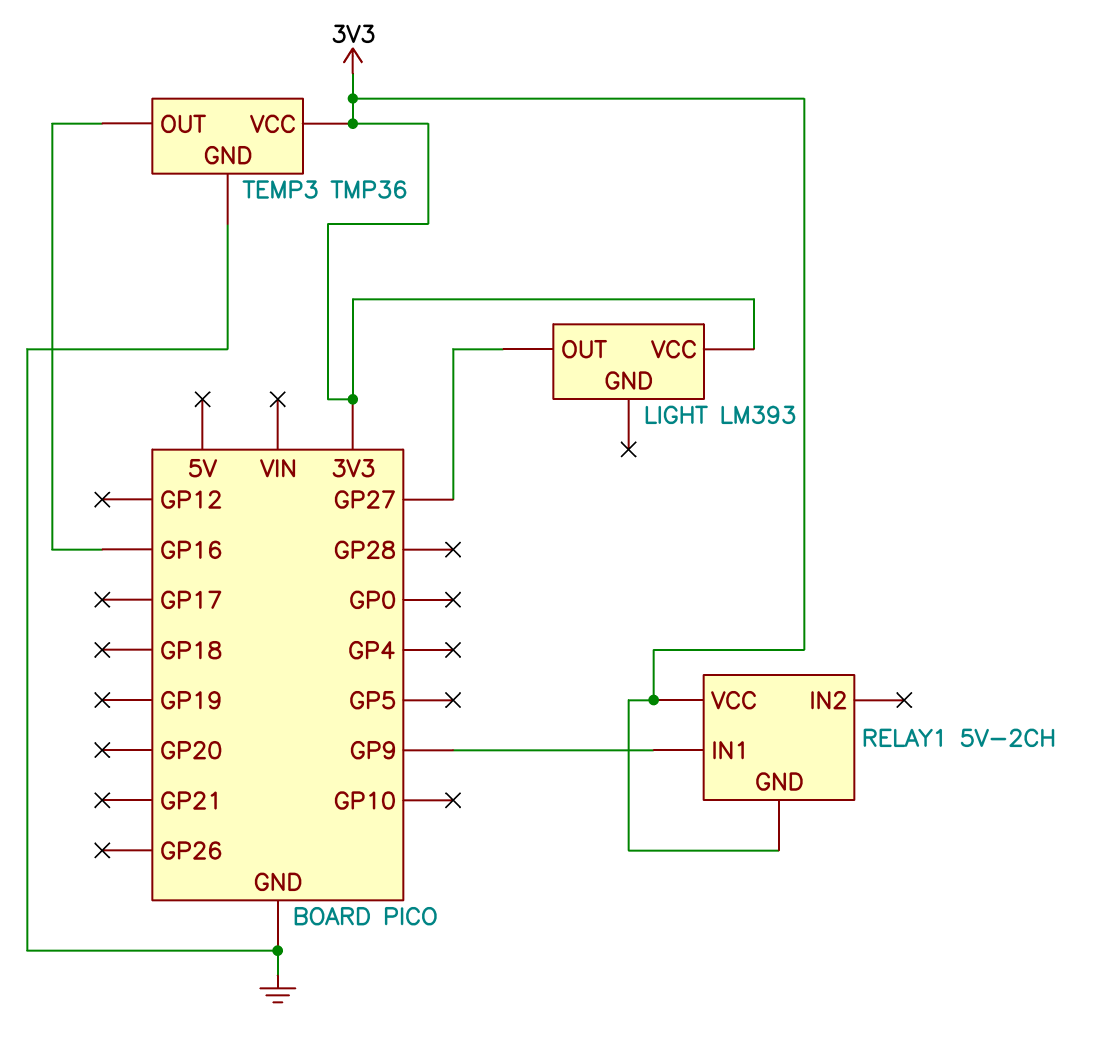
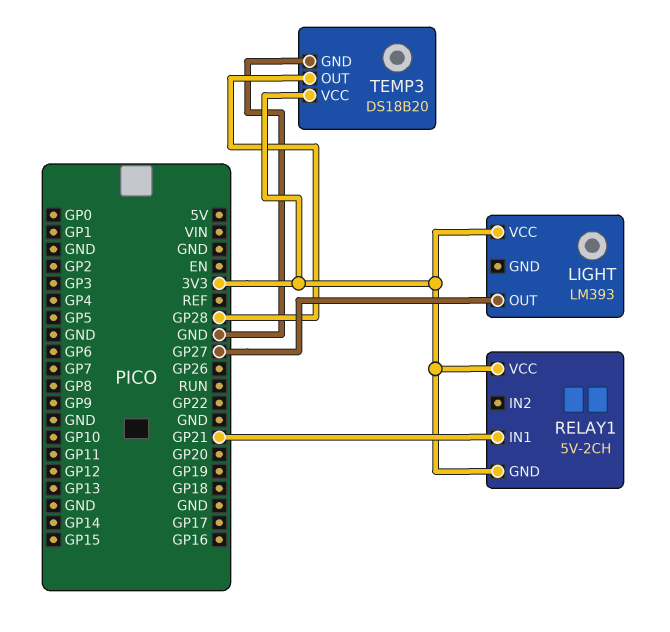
RELAY1 pin IN1: GP9 -> GP21
TEMP3: TMP36 -> DS18B20
TEMP3 pin OUT: GP16 -> GP28

